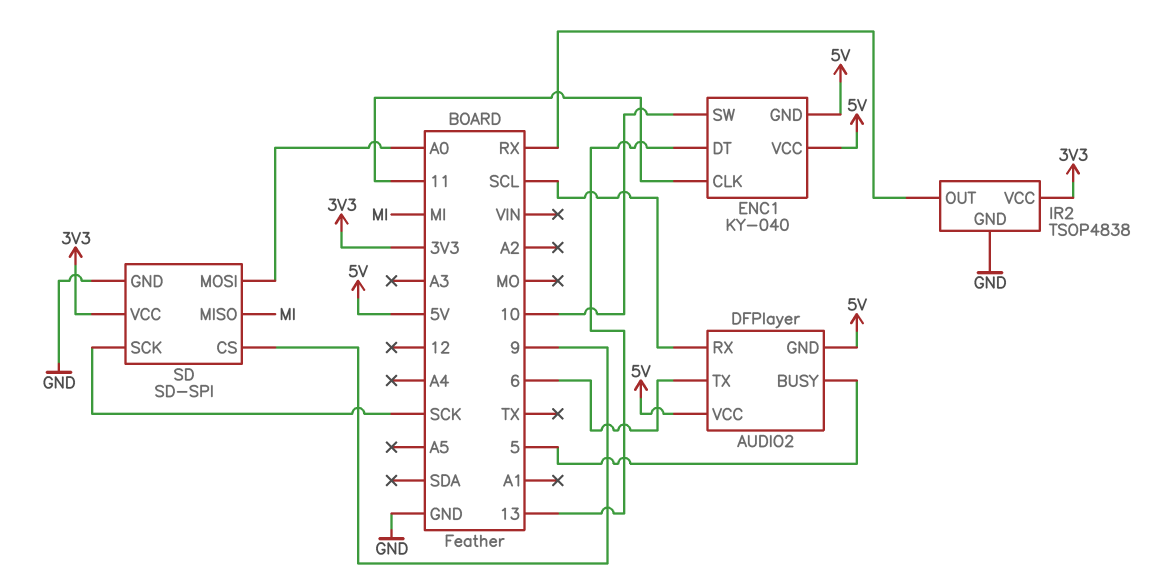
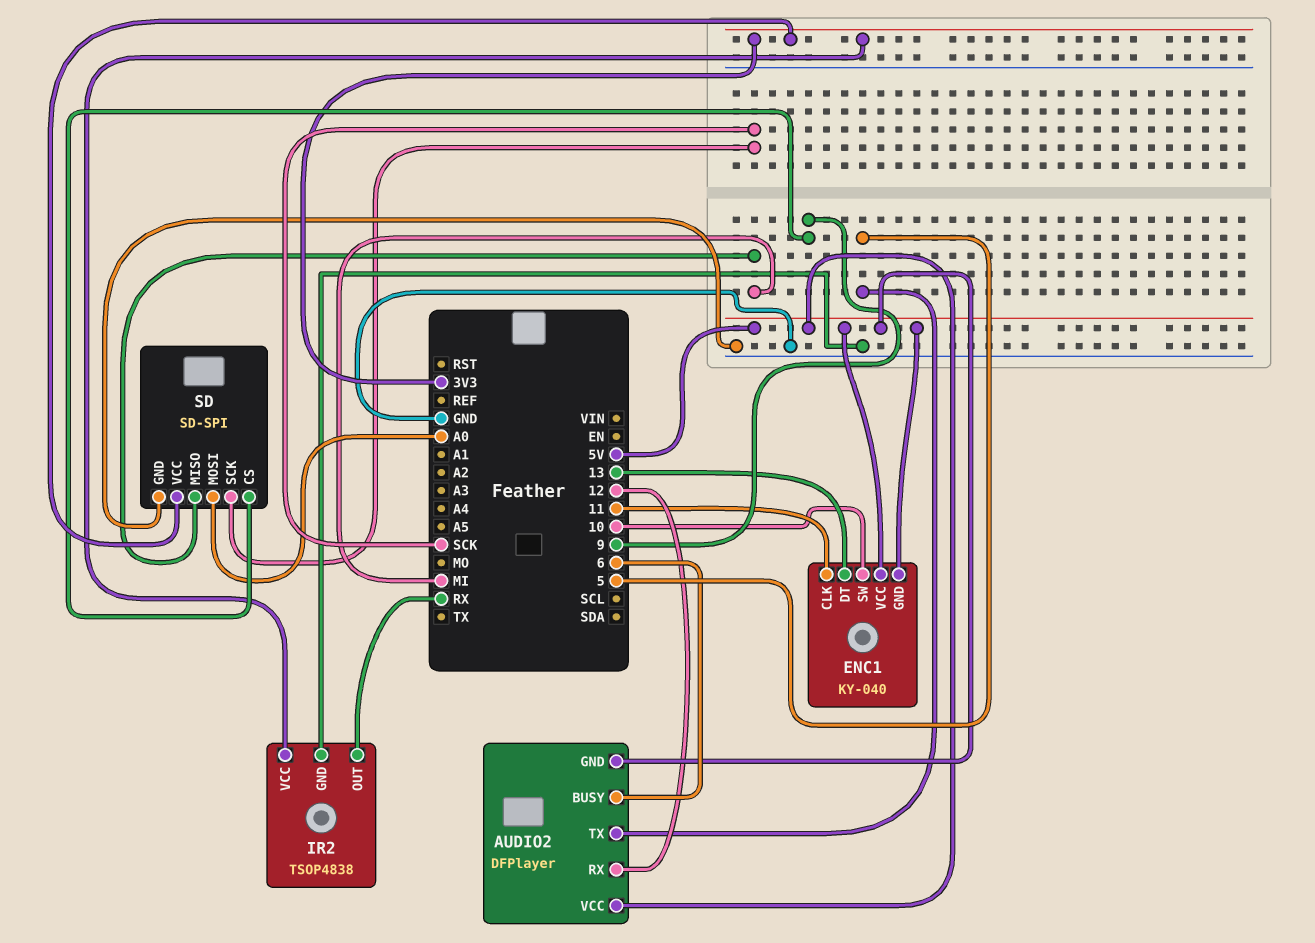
AUDIO2 pin BUSY: 5 -> 6
AUDIO2 pin RX: SCL -> 12
AUDIO2 pin TX: 6 -> 5

